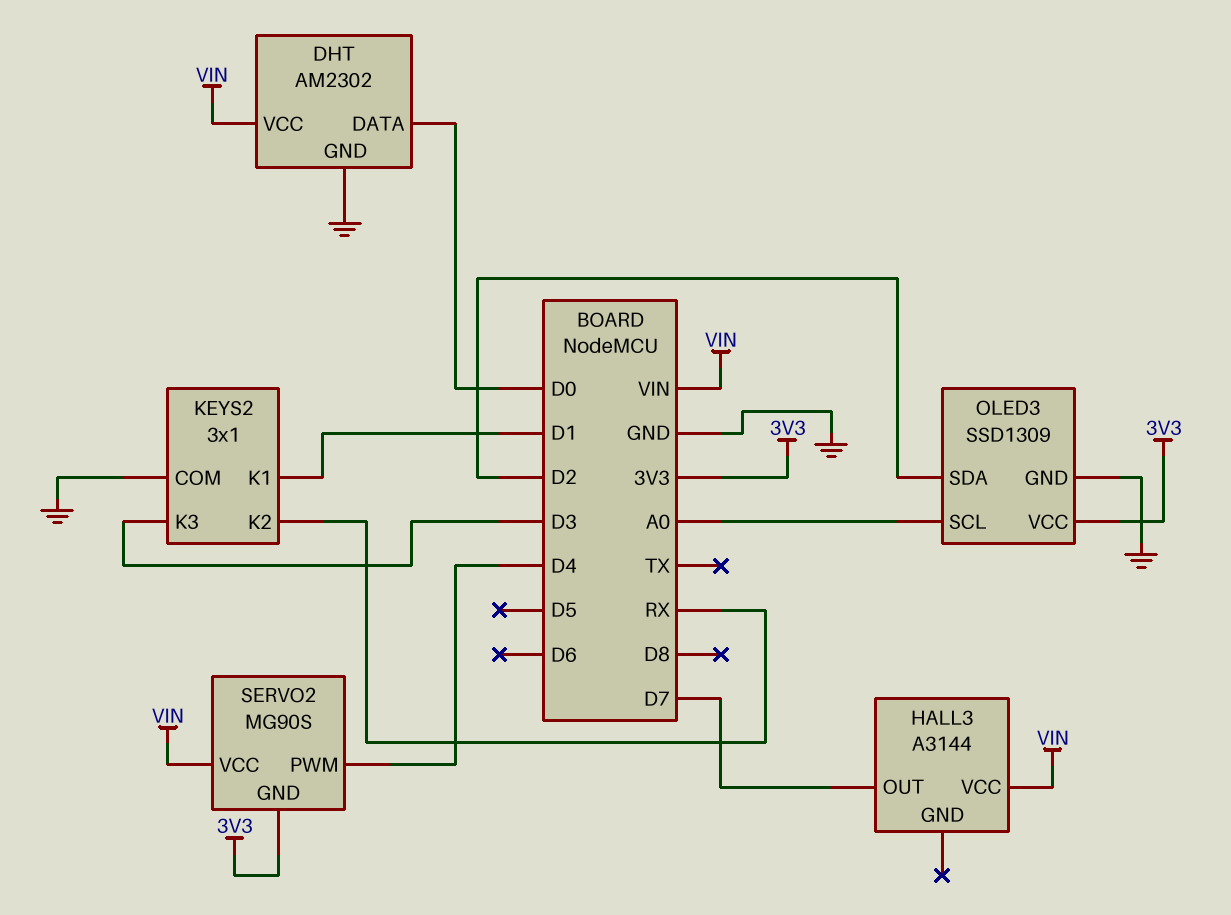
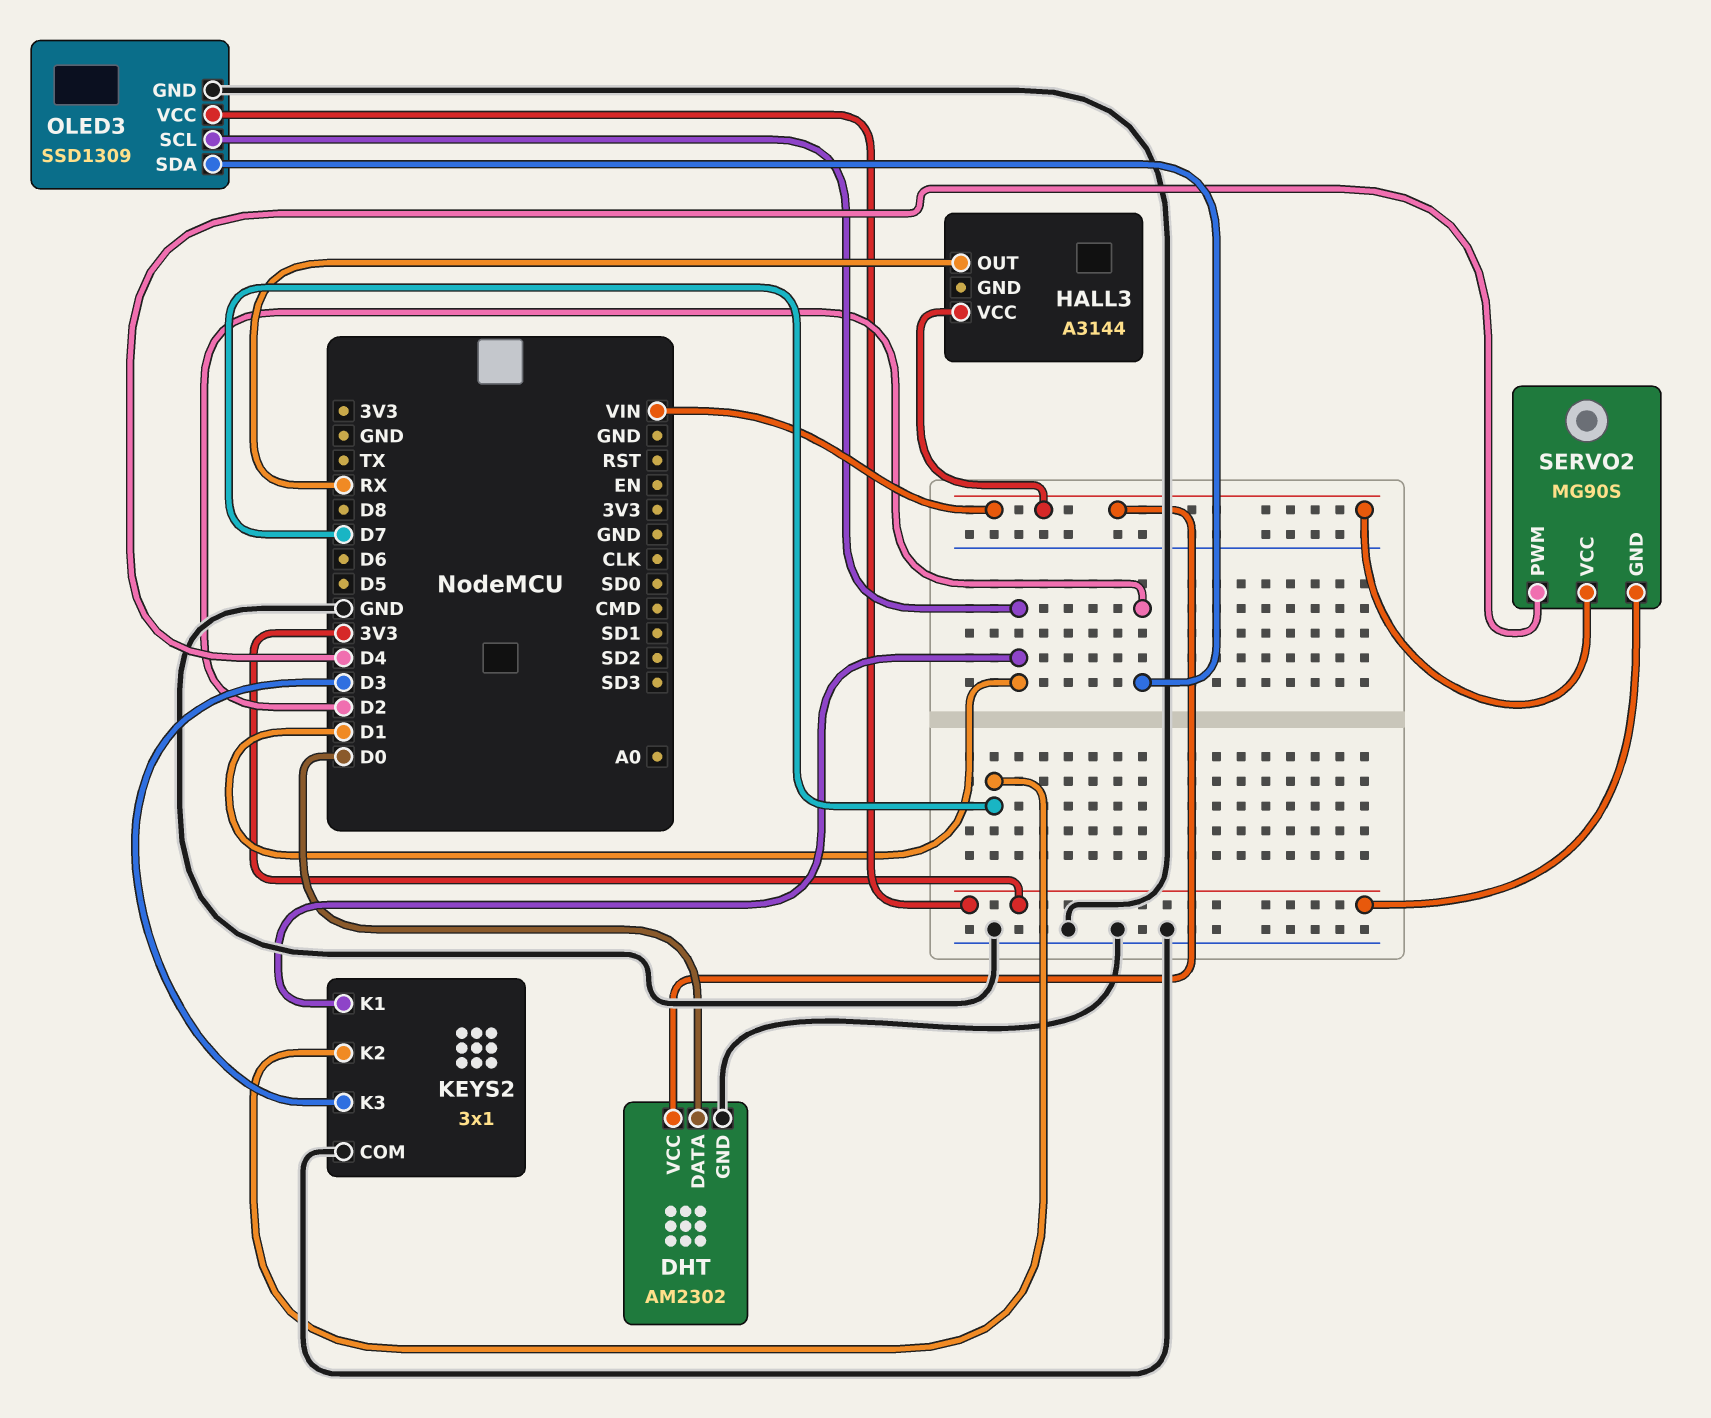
HALL3 pin OUT: D7 -> RX
KEYS2 pin K2: RX -> D7
OLED3 pin SCL: A0 -> D1

